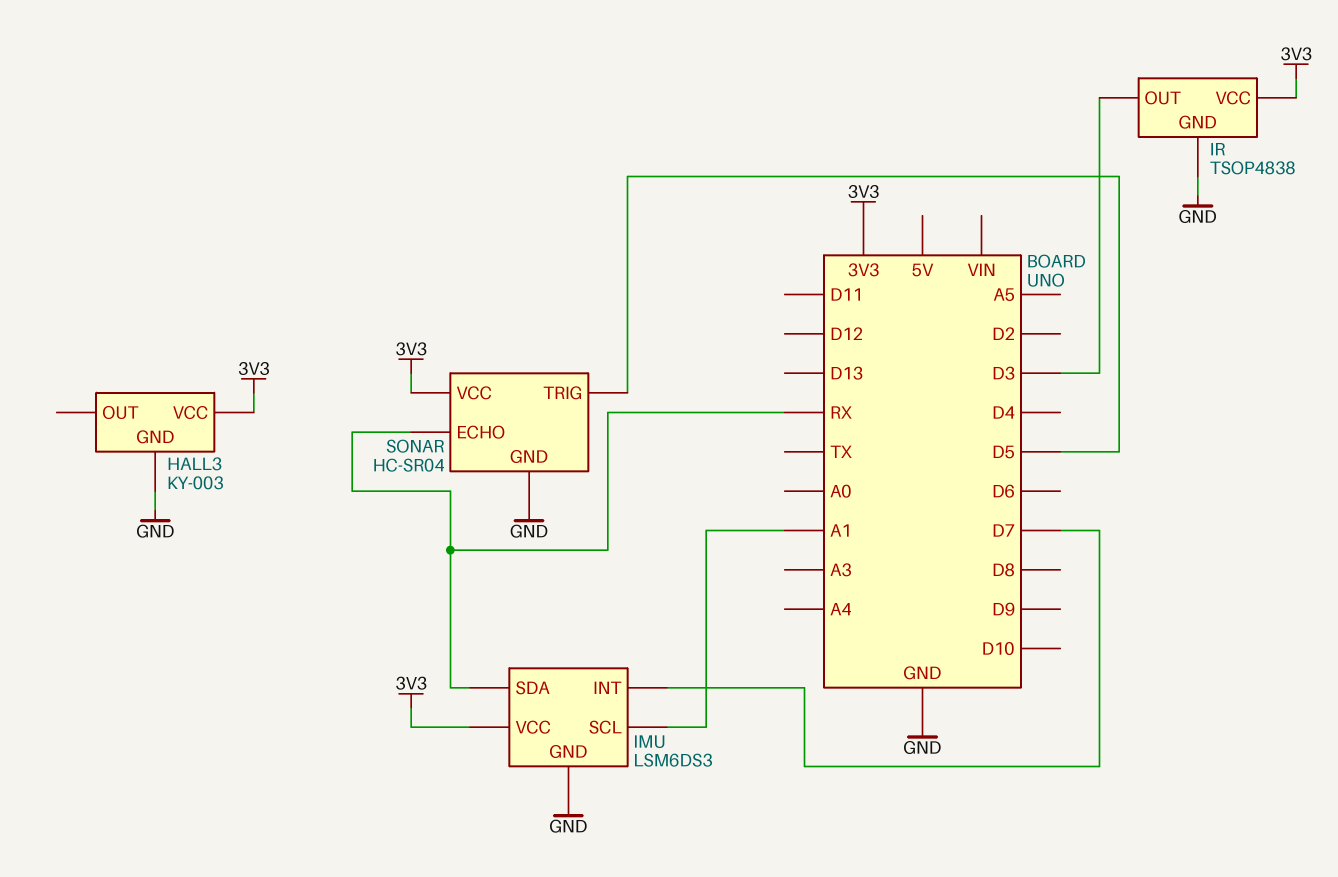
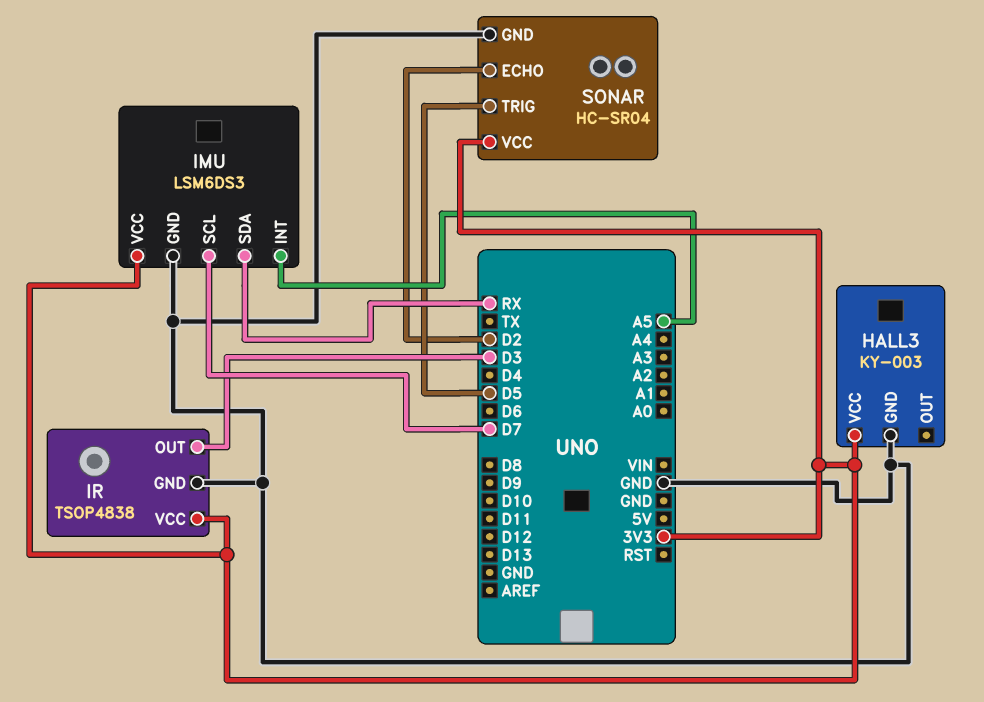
IMU pin INT: D7 -> A5
IMU pin SCL: A1 -> D7
SONAR pin ECHO: RX -> D2

